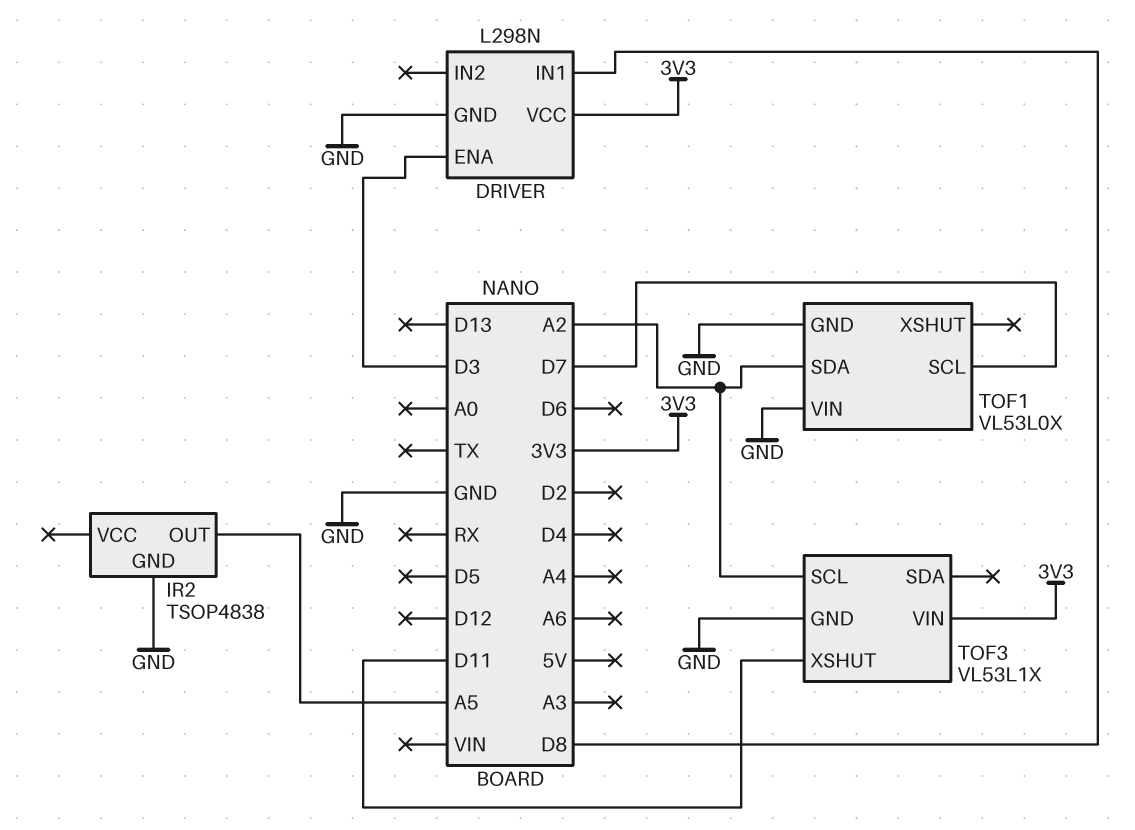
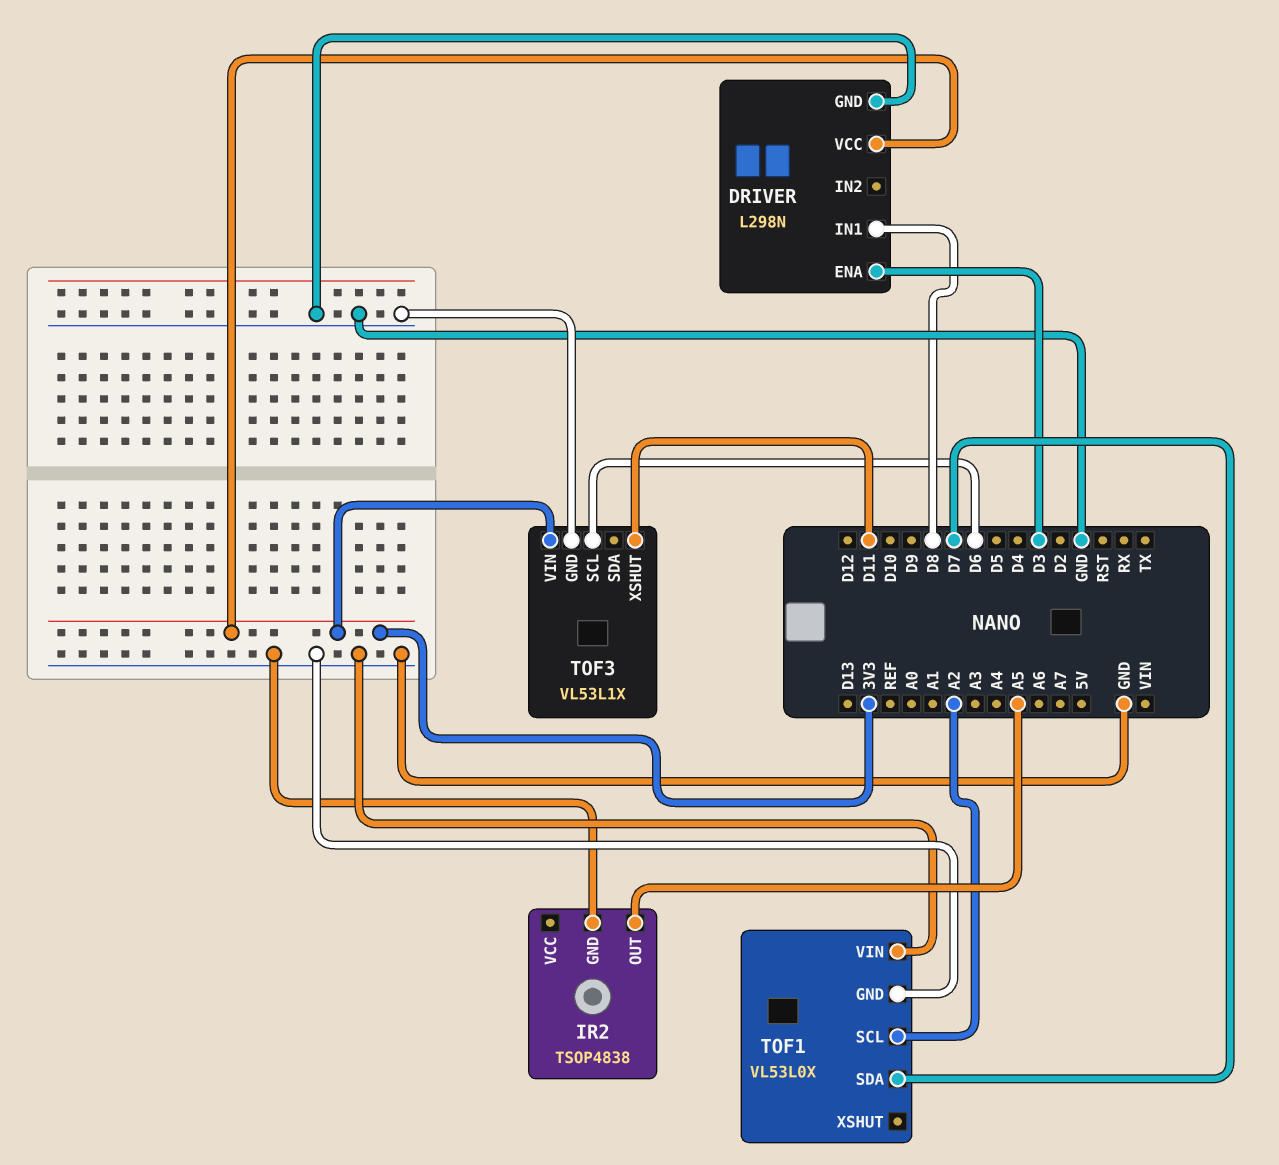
TOF1 pin SCL: D7 -> A2
TOF1 pin SDA: A2 -> D7
TOF3 pin SCL: A2 -> D6

